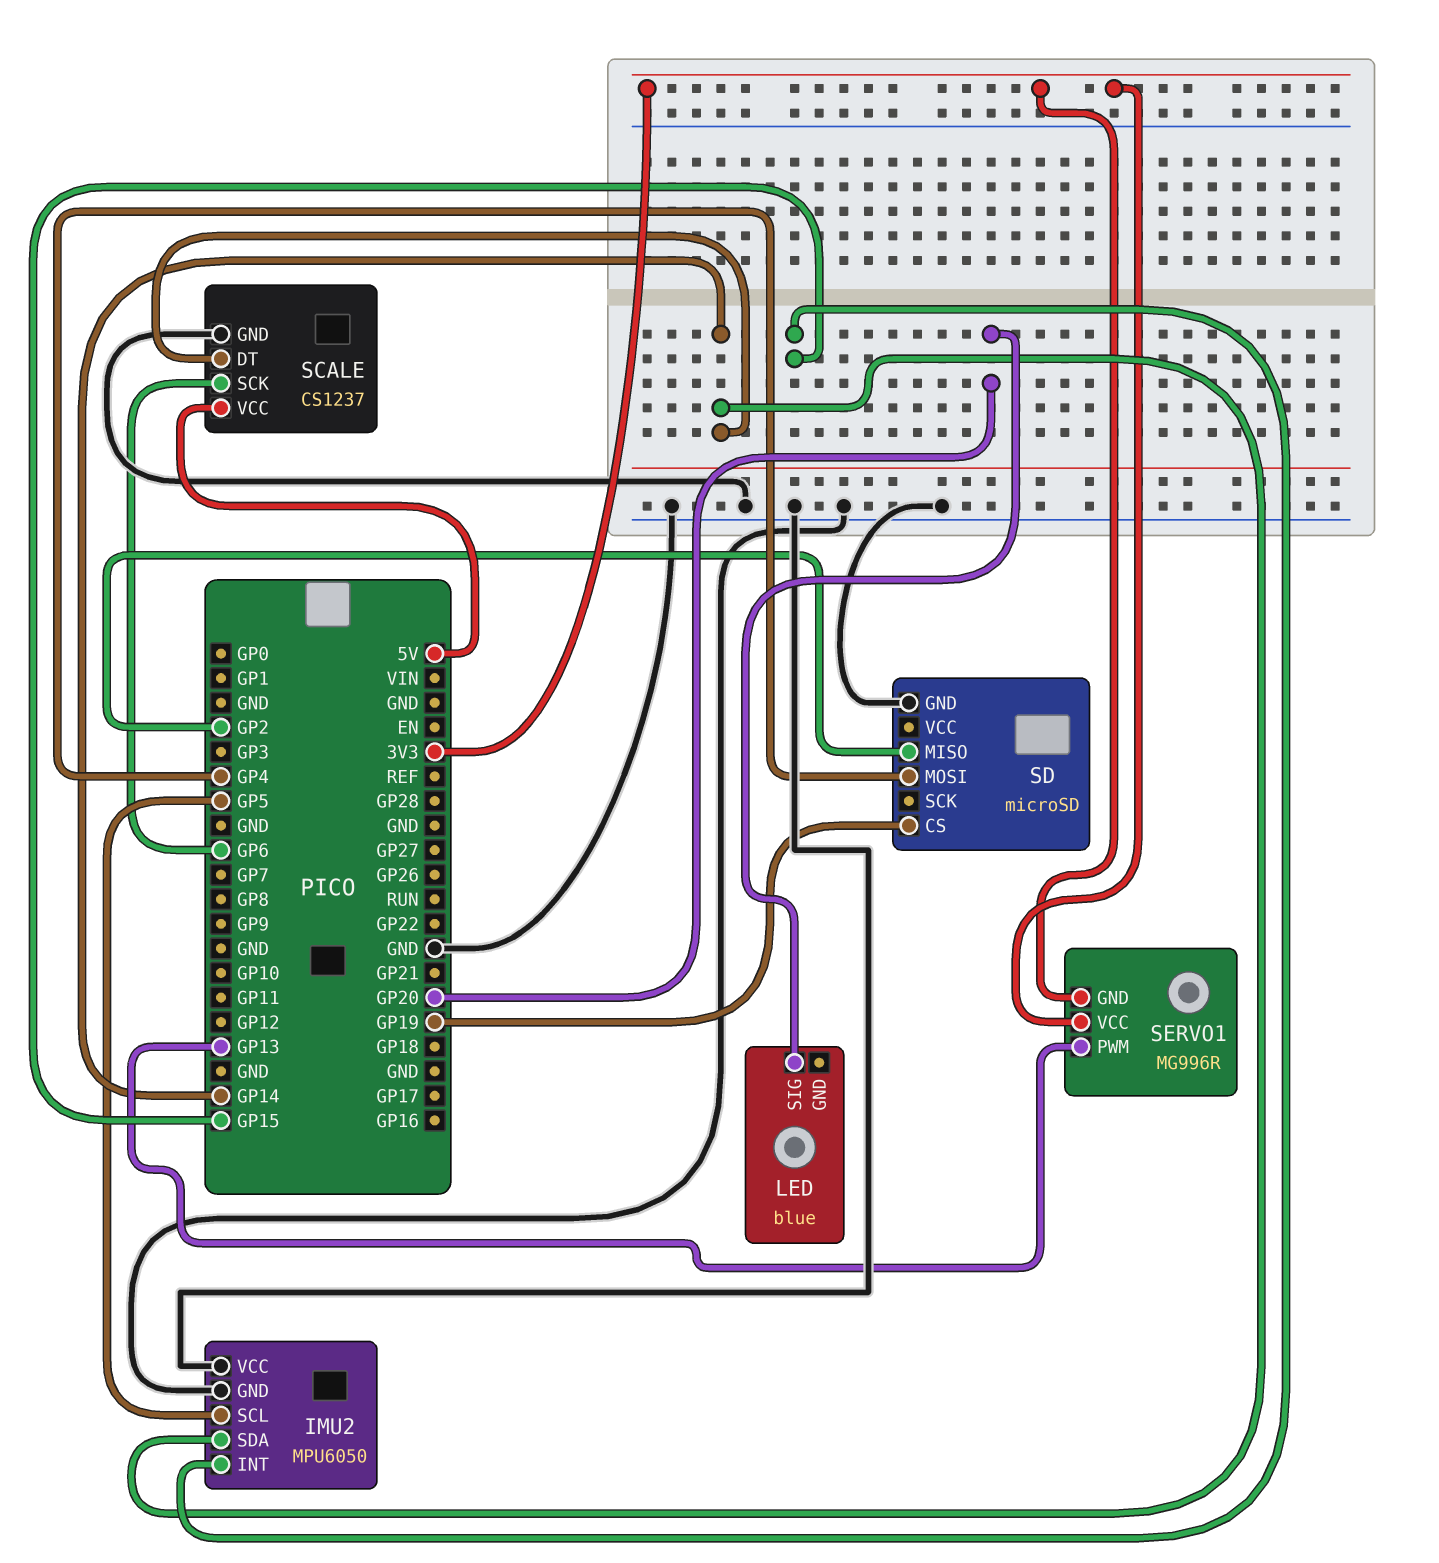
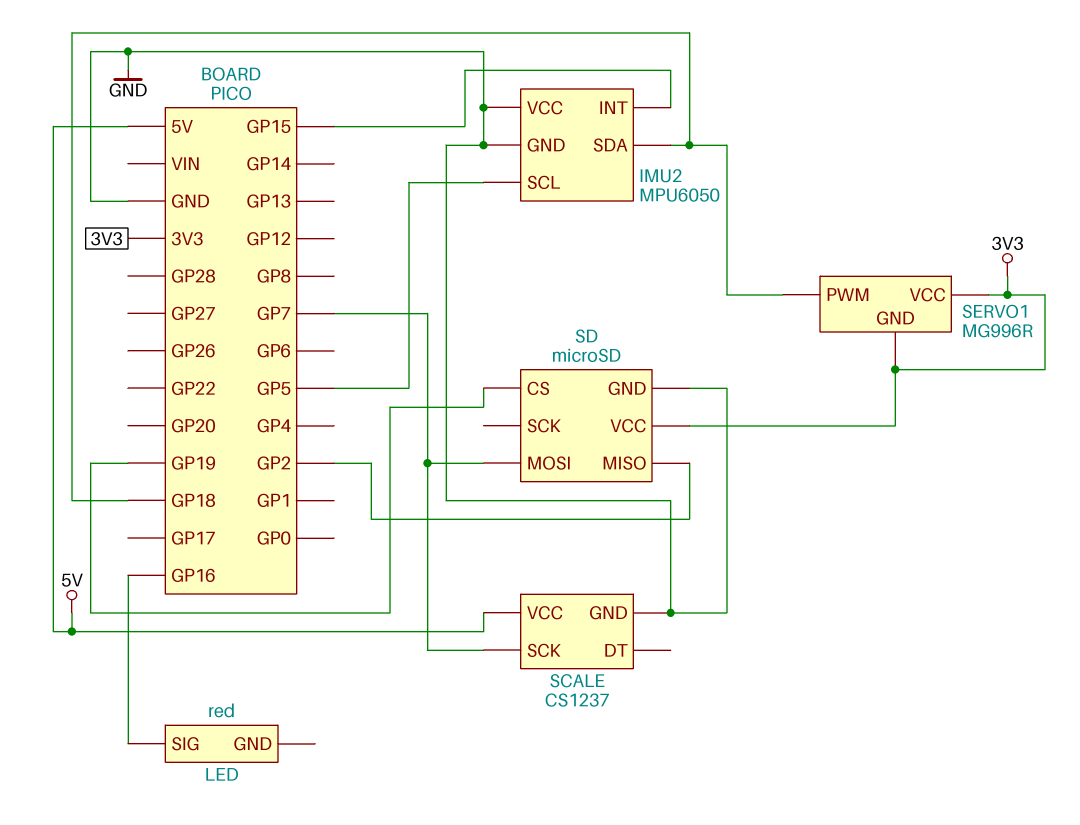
IMU2 pin SDA: GP14 -> GP18
LED: blue -> red
LED pin SIG: GP20 -> GP16
SCALE pin DT: GP14 -> none
SCALE pin SCK: GP6 -> GP7
SD pin MOSI: GP4 -> GP7
SD pin VCC: none -> 3V3
SERVO1 pin PWM: GP13 -> GP18

